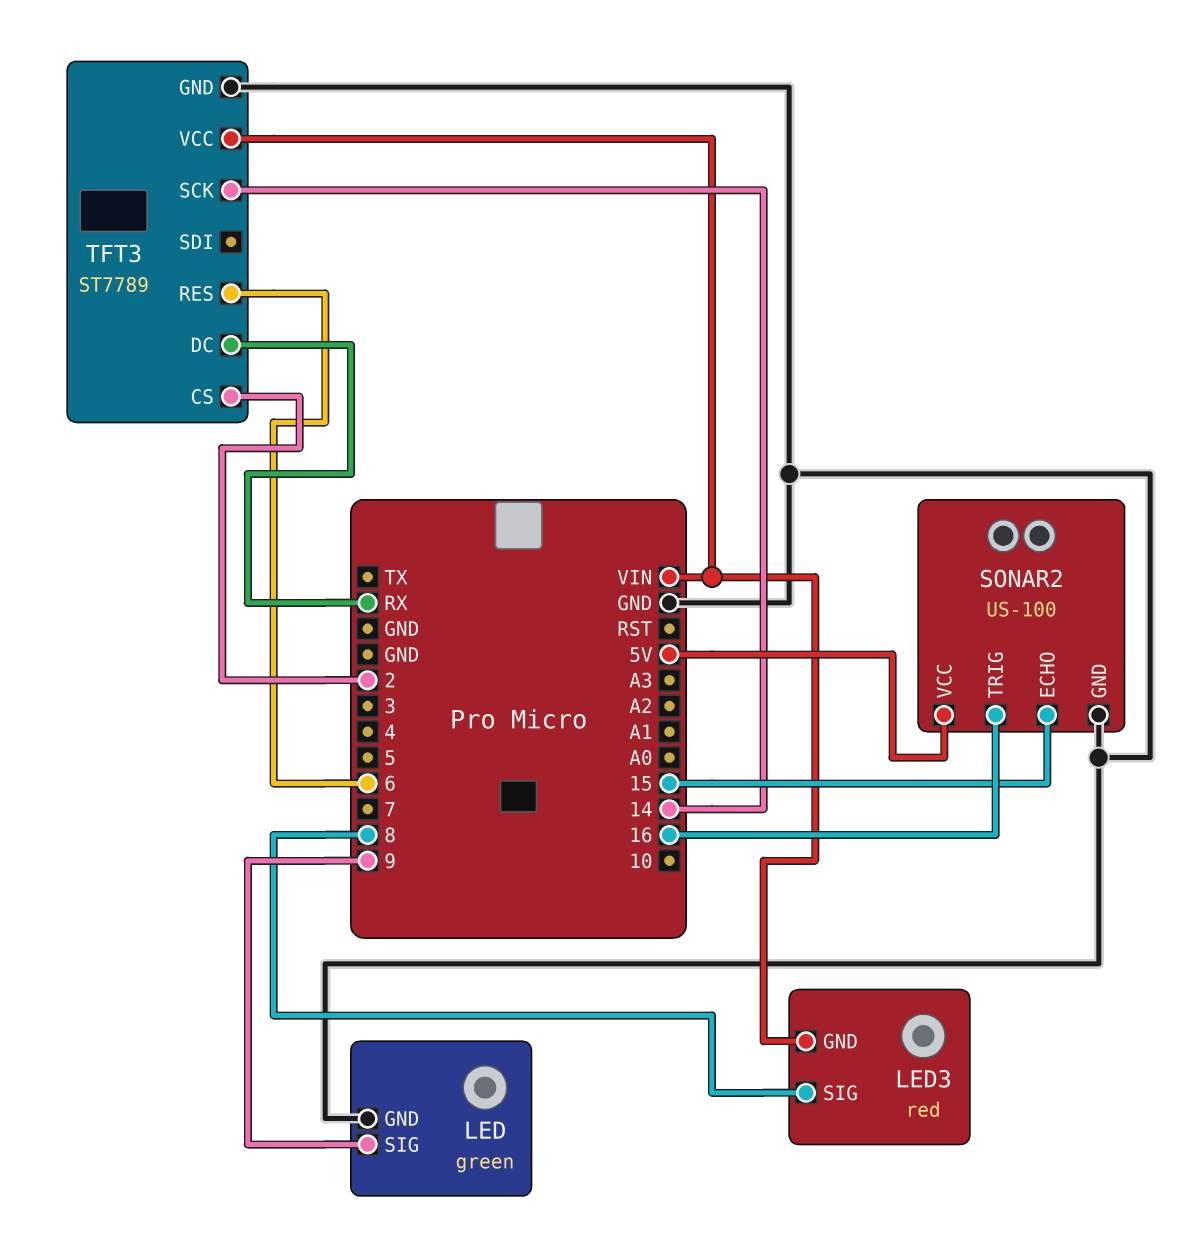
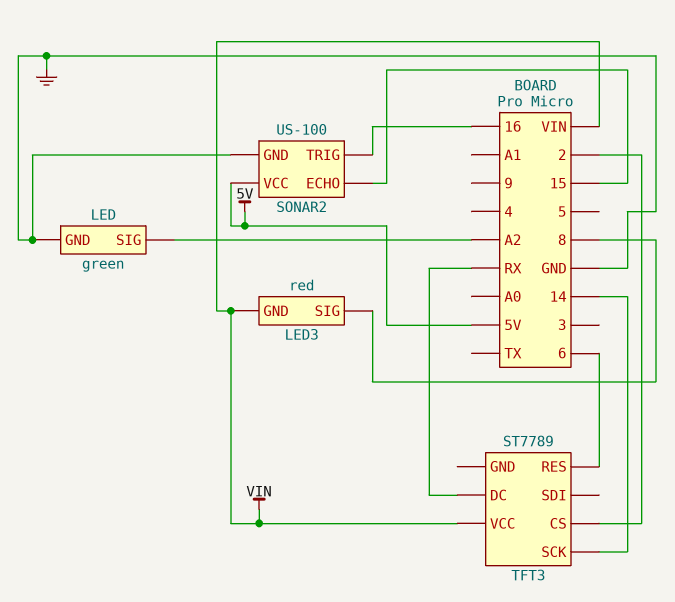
LED pin SIG: 9 -> A2
TFT3 pin GND: GND -> none

